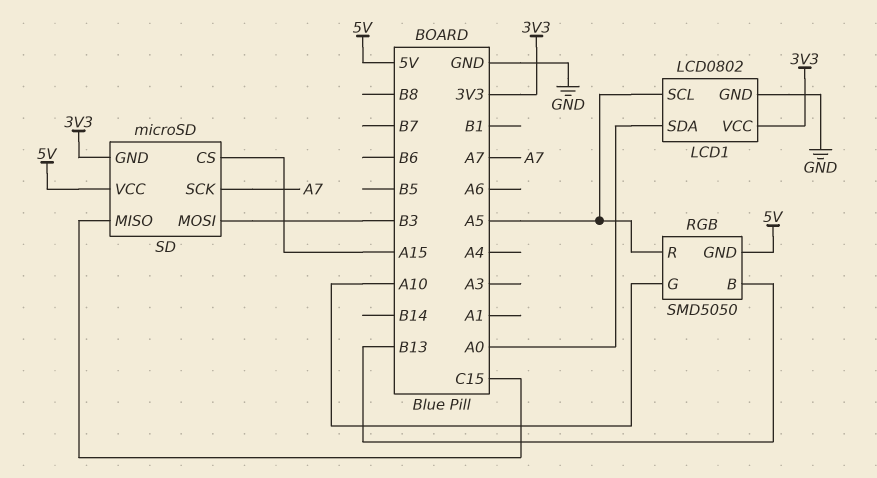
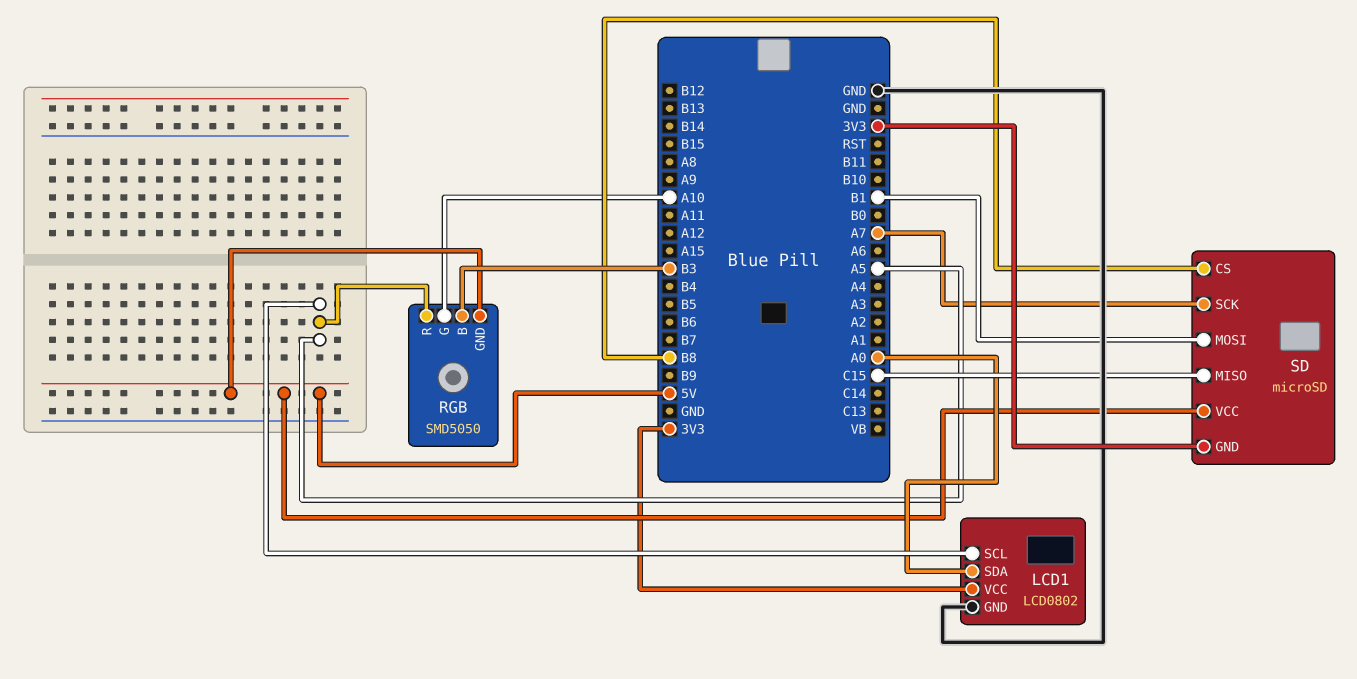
RGB pin B: B13 -> B3
SD pin CS: A15 -> B8
SD pin MOSI: B3 -> B1

